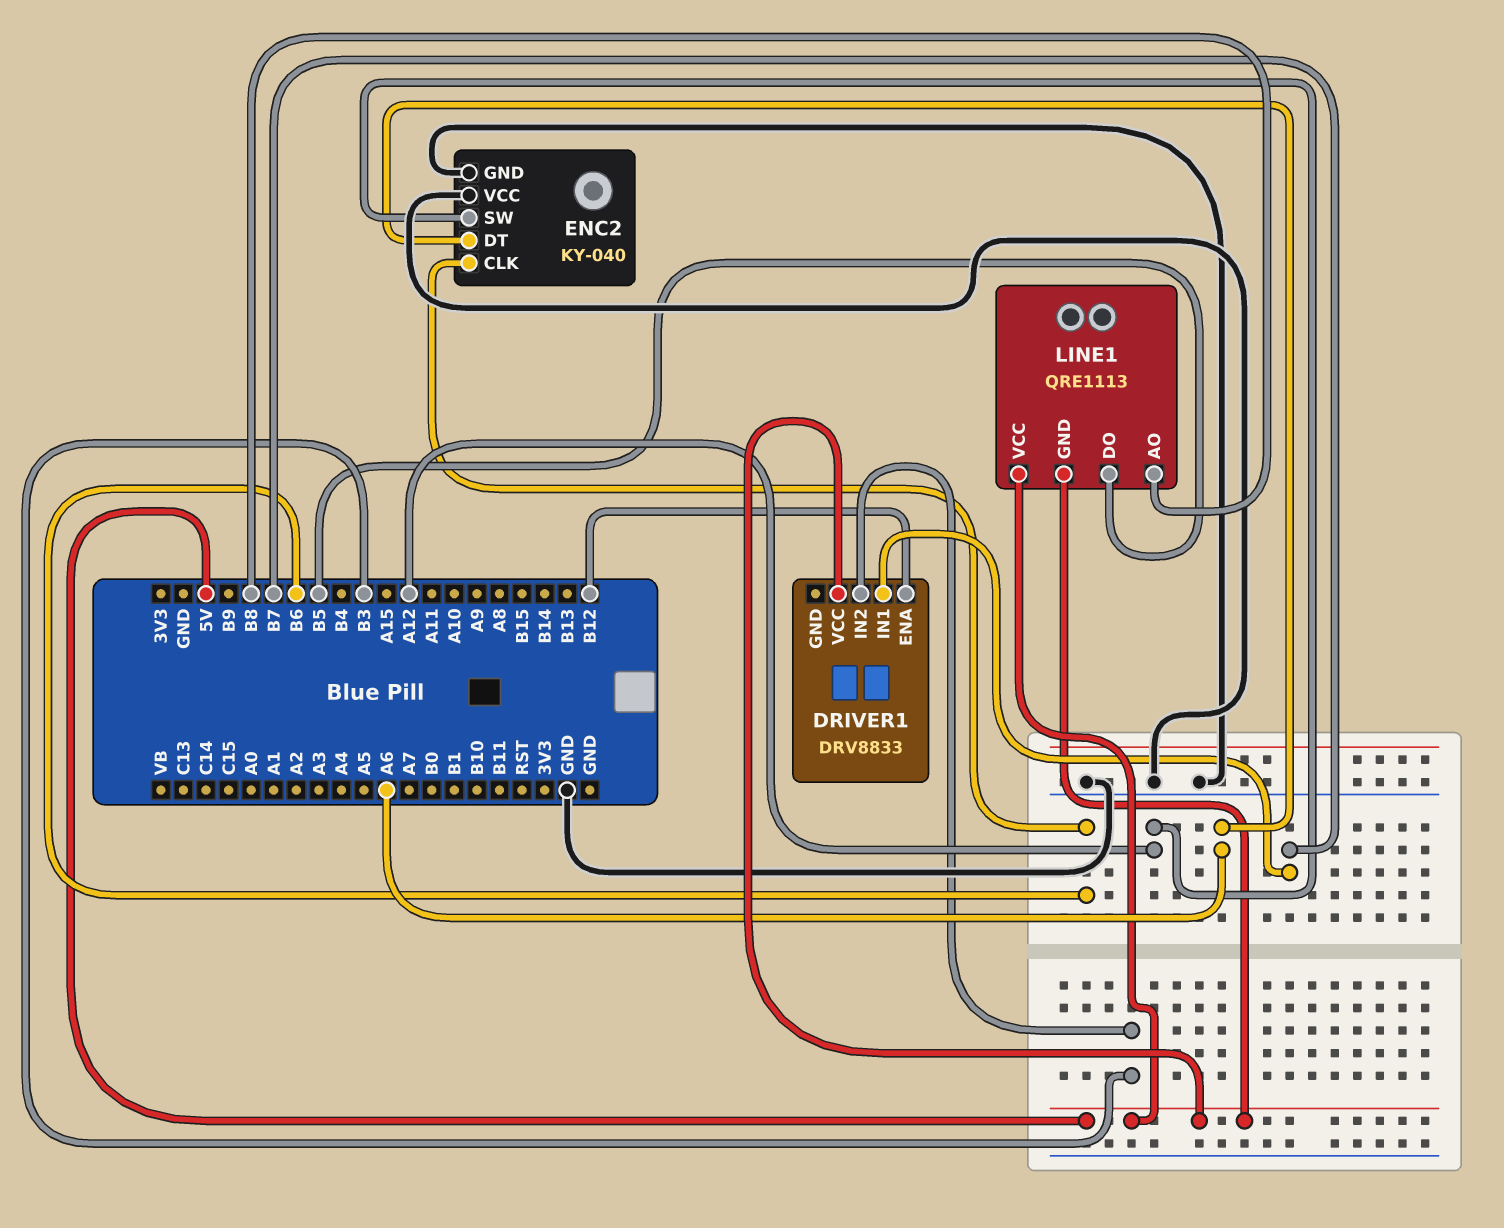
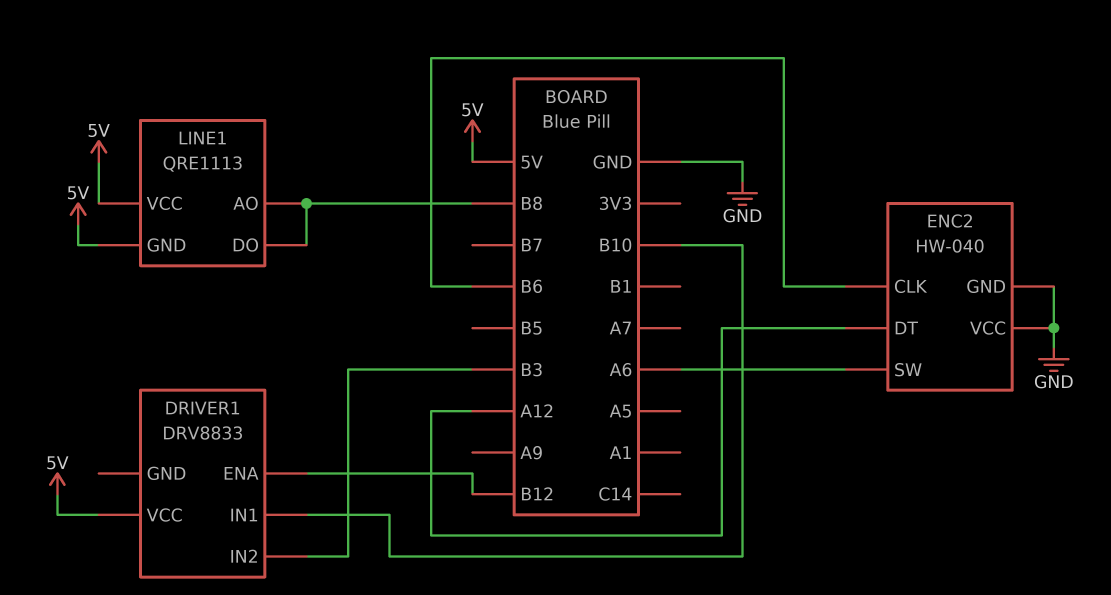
DRIVER1 pin IN1: B7 -> B10
ENC2: KY-040 -> HW-040
ENC2 pin DT: A6 -> A12
ENC2 pin SW: A12 -> A6
LINE1 pin DO: B5 -> B8

